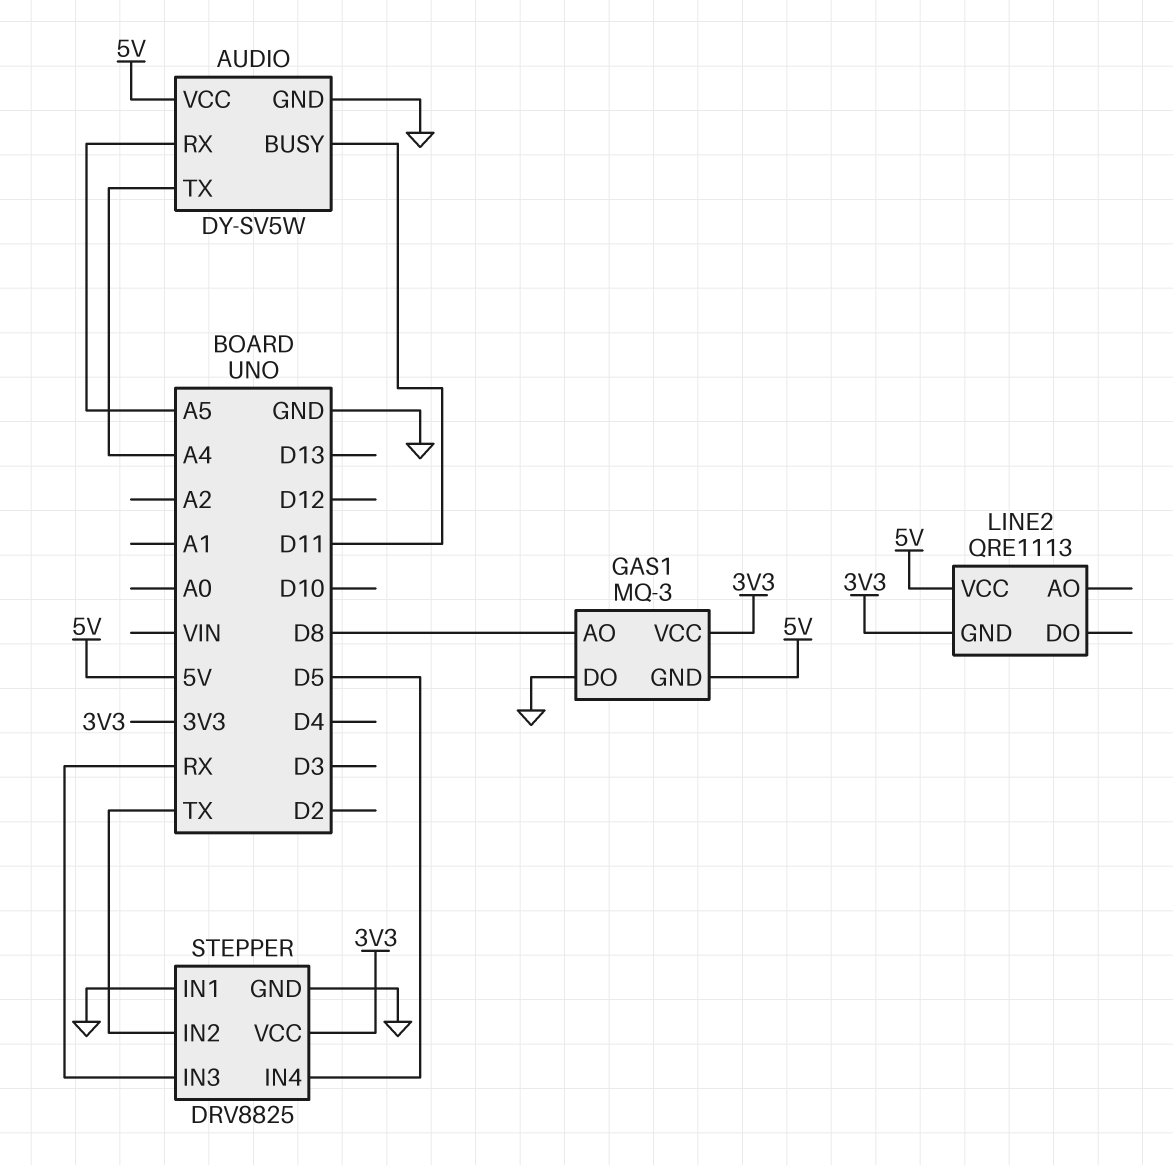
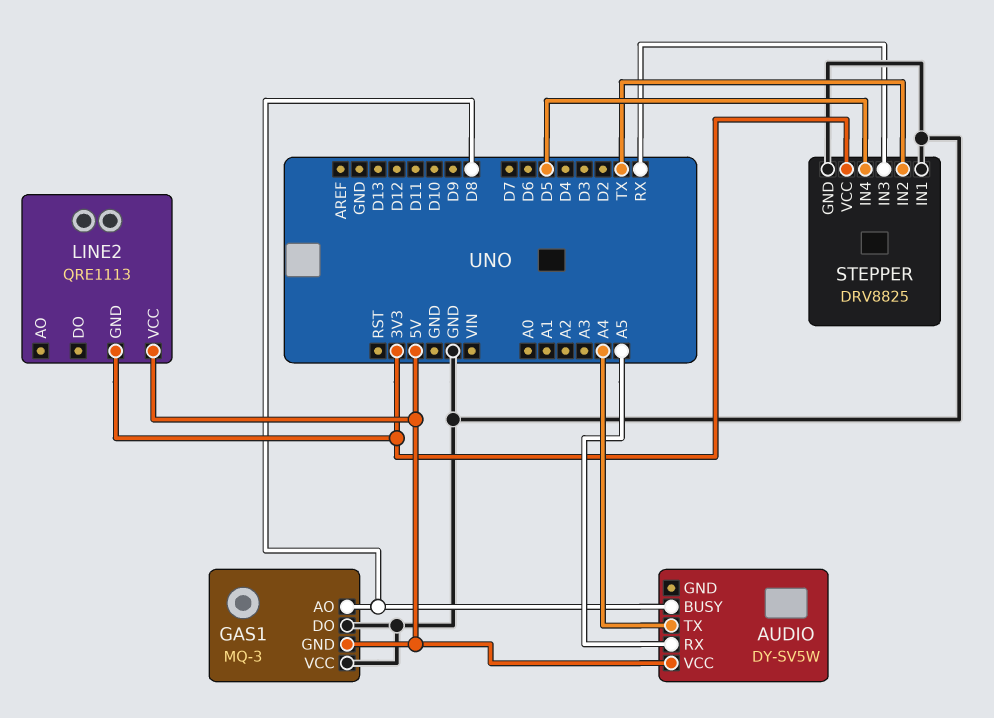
AUDIO pin BUSY: D11 -> D8
AUDIO pin GND: GND -> none
GAS1 pin VCC: 3V3 -> GND

